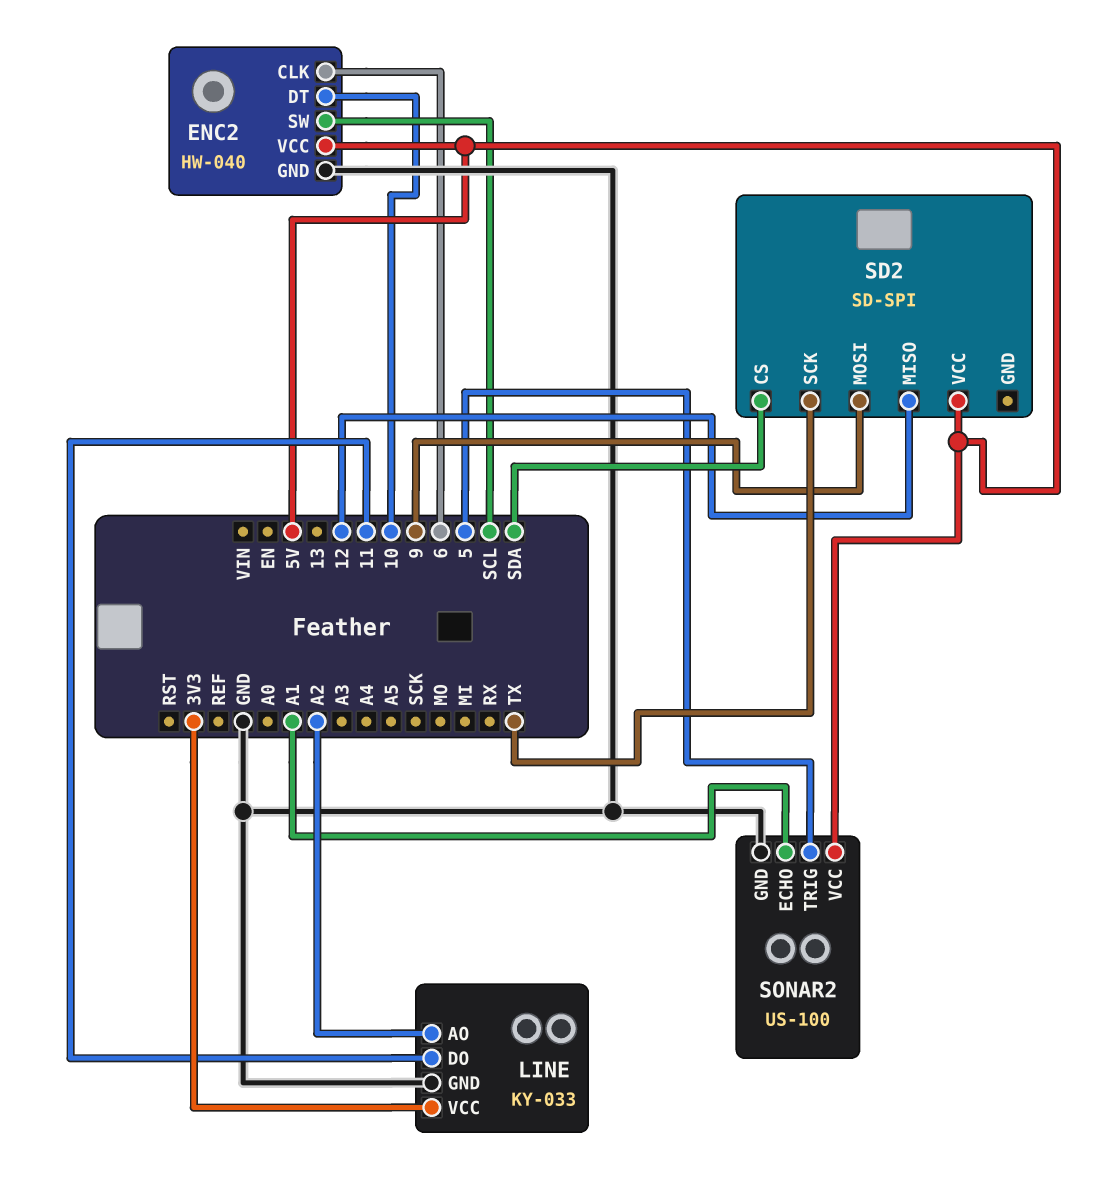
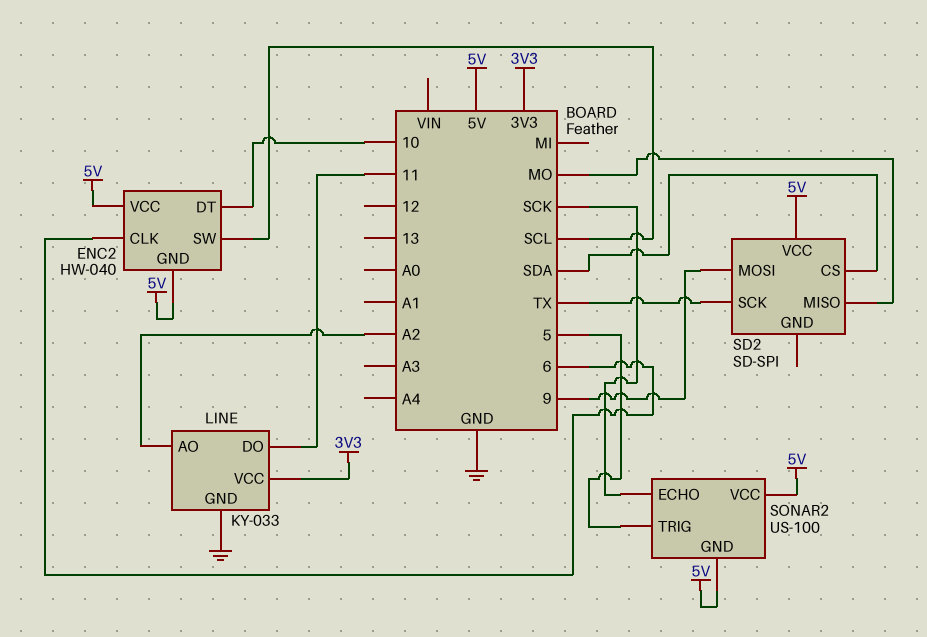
ENC2 pin GND: GND -> 5V
SD2 pin MISO: 12 -> MO
SONAR2 pin ECHO: A1 -> SCK
SONAR2 pin GND: GND -> 5V

